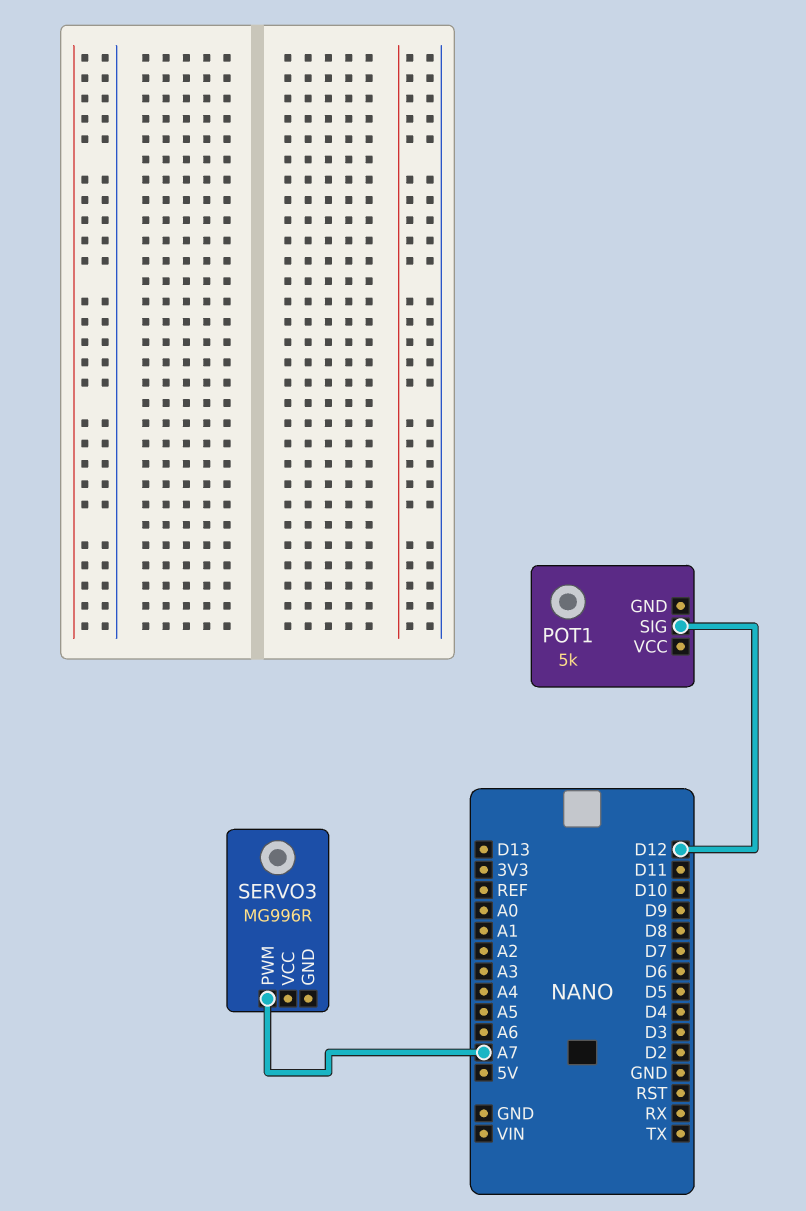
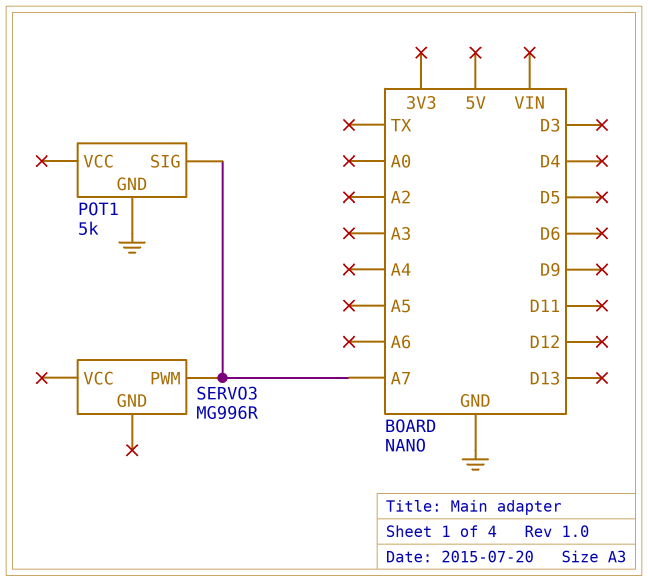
POT1 pin GND: none -> GND
POT1 pin SIG: D12 -> A7

